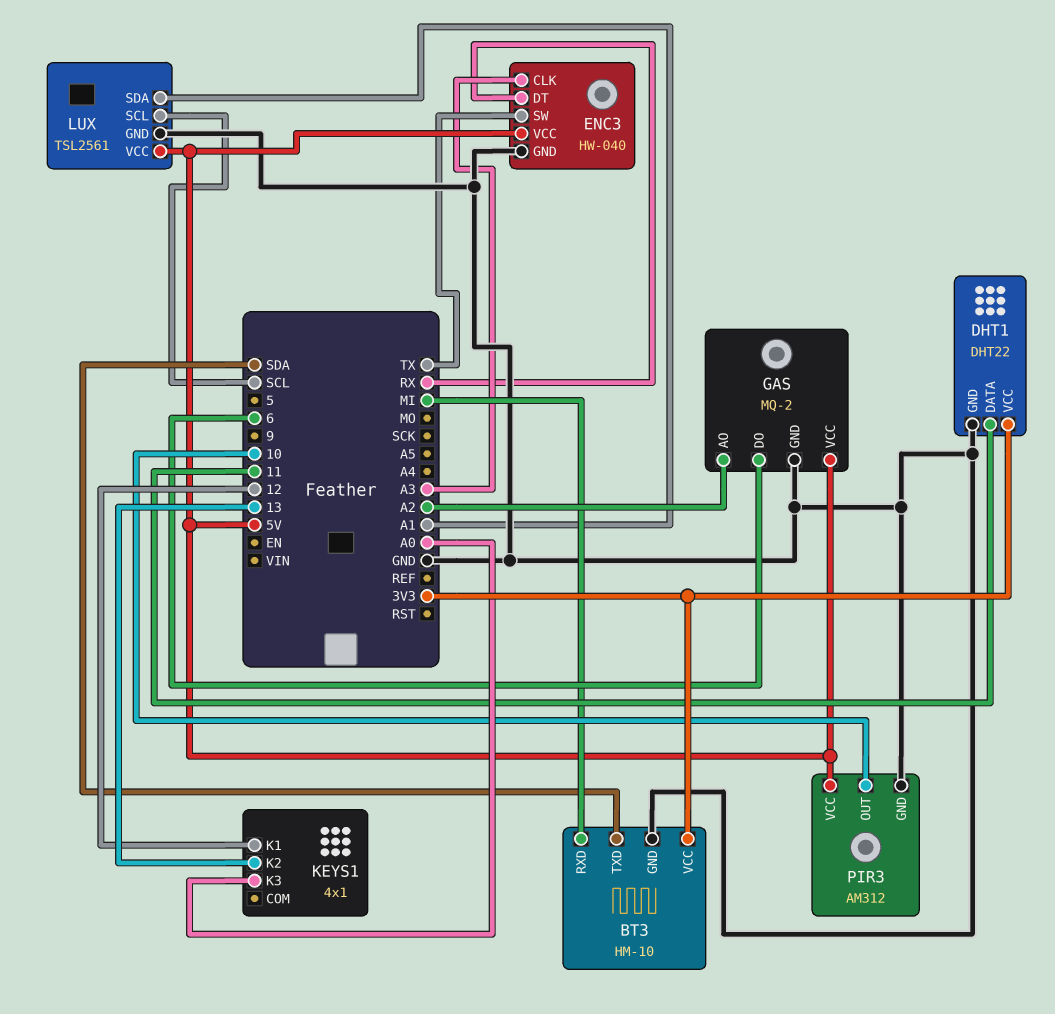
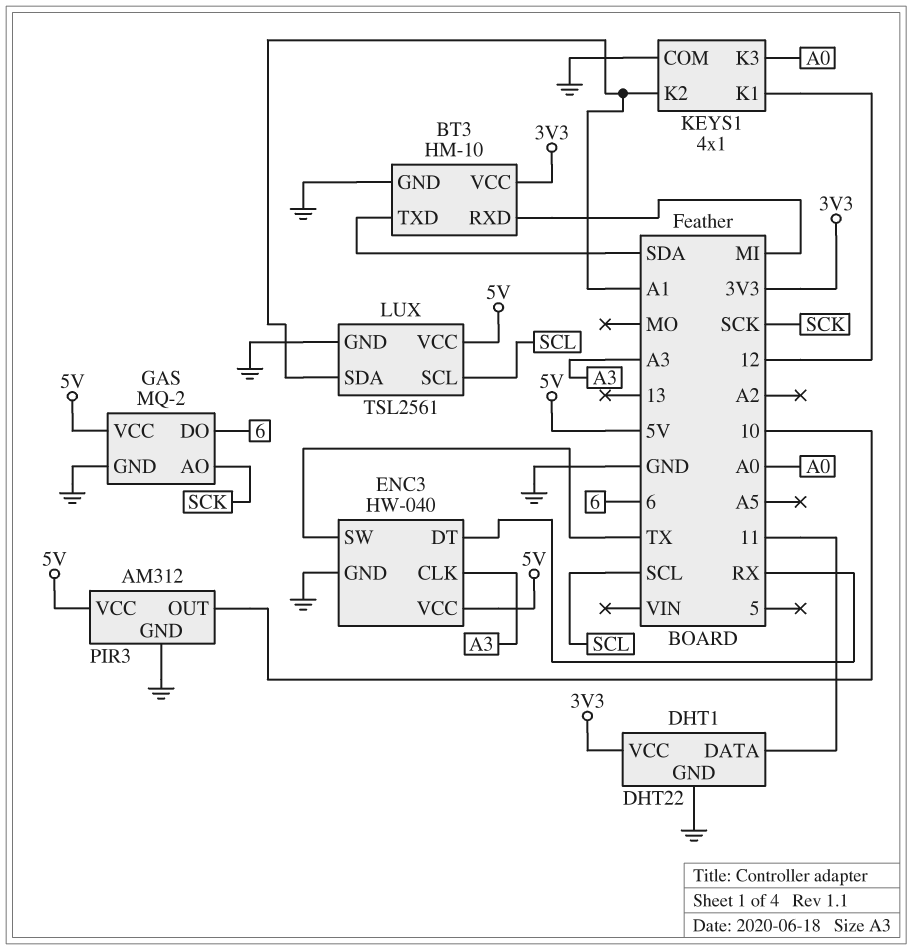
GAS pin AO: A2 -> SCK
KEYS1 pin COM: none -> GND
KEYS1 pin K2: 13 -> A1

